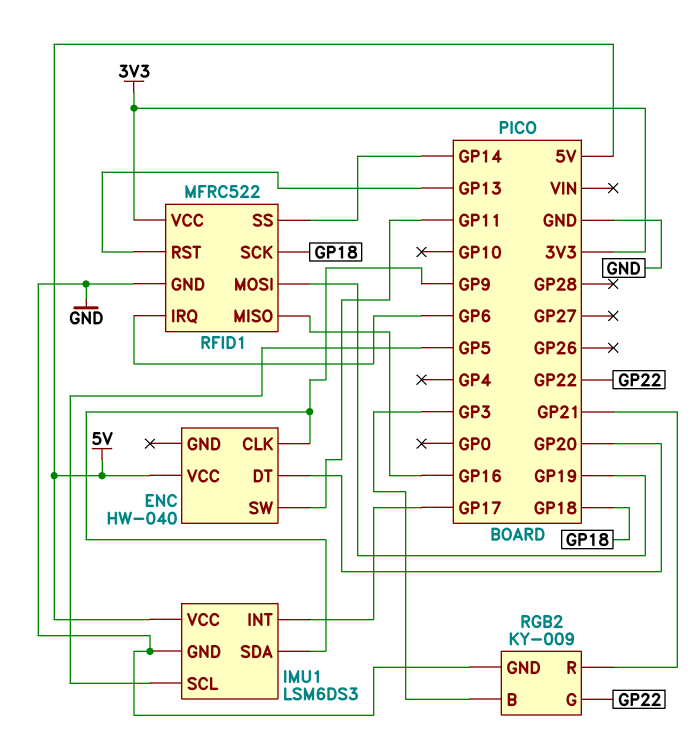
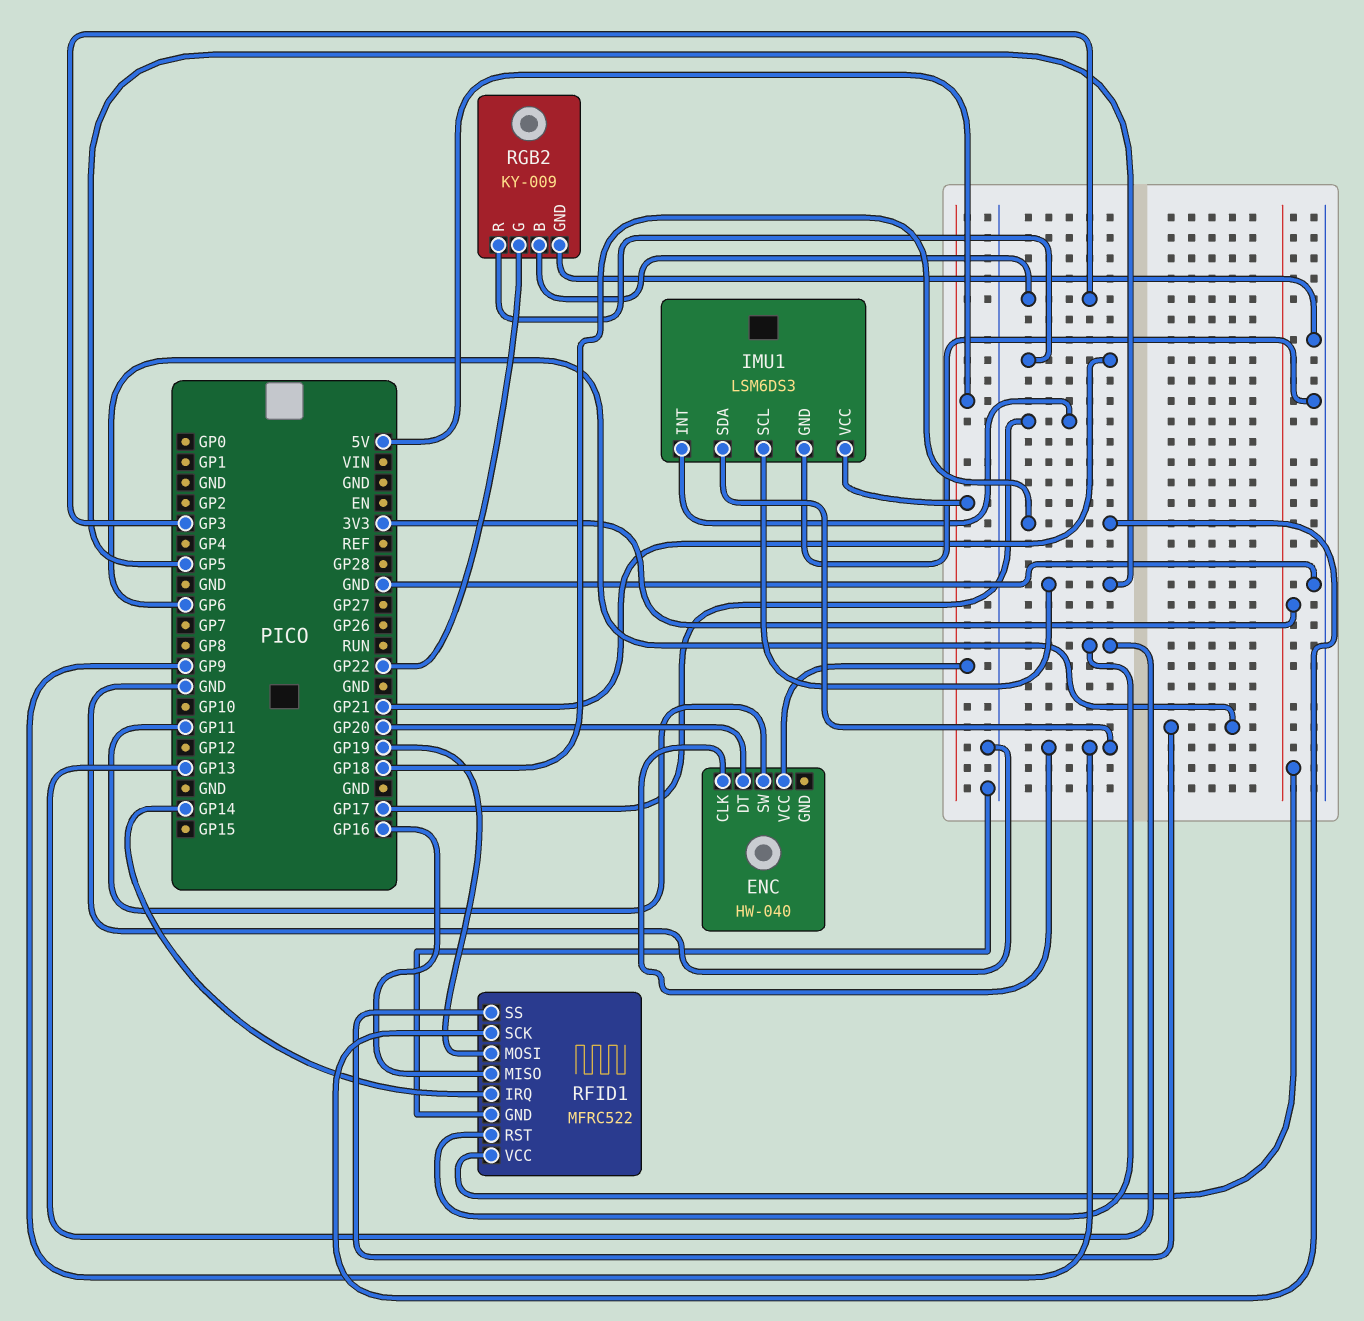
RFID1 pin IRQ: GP6 -> GP14
RFID1 pin SS: GP14 -> GP6

